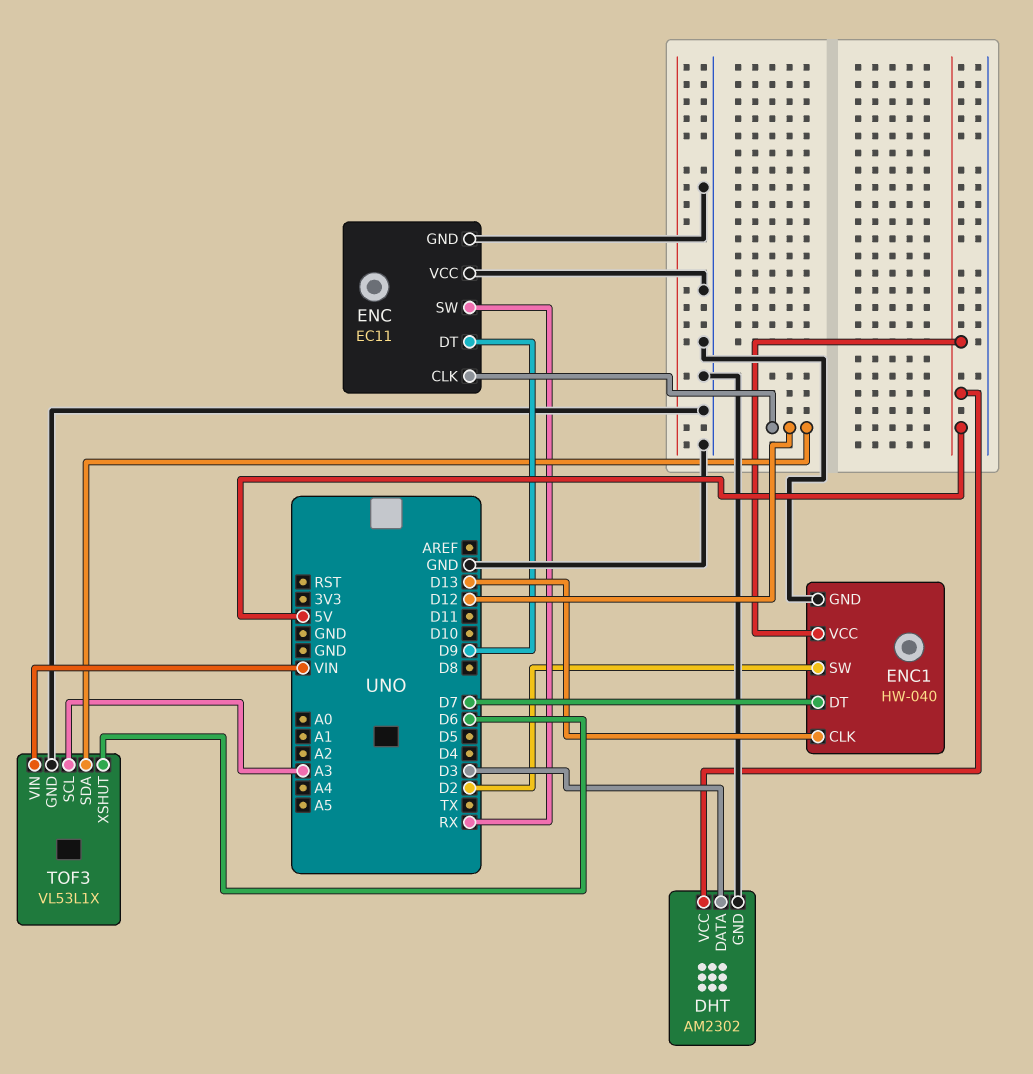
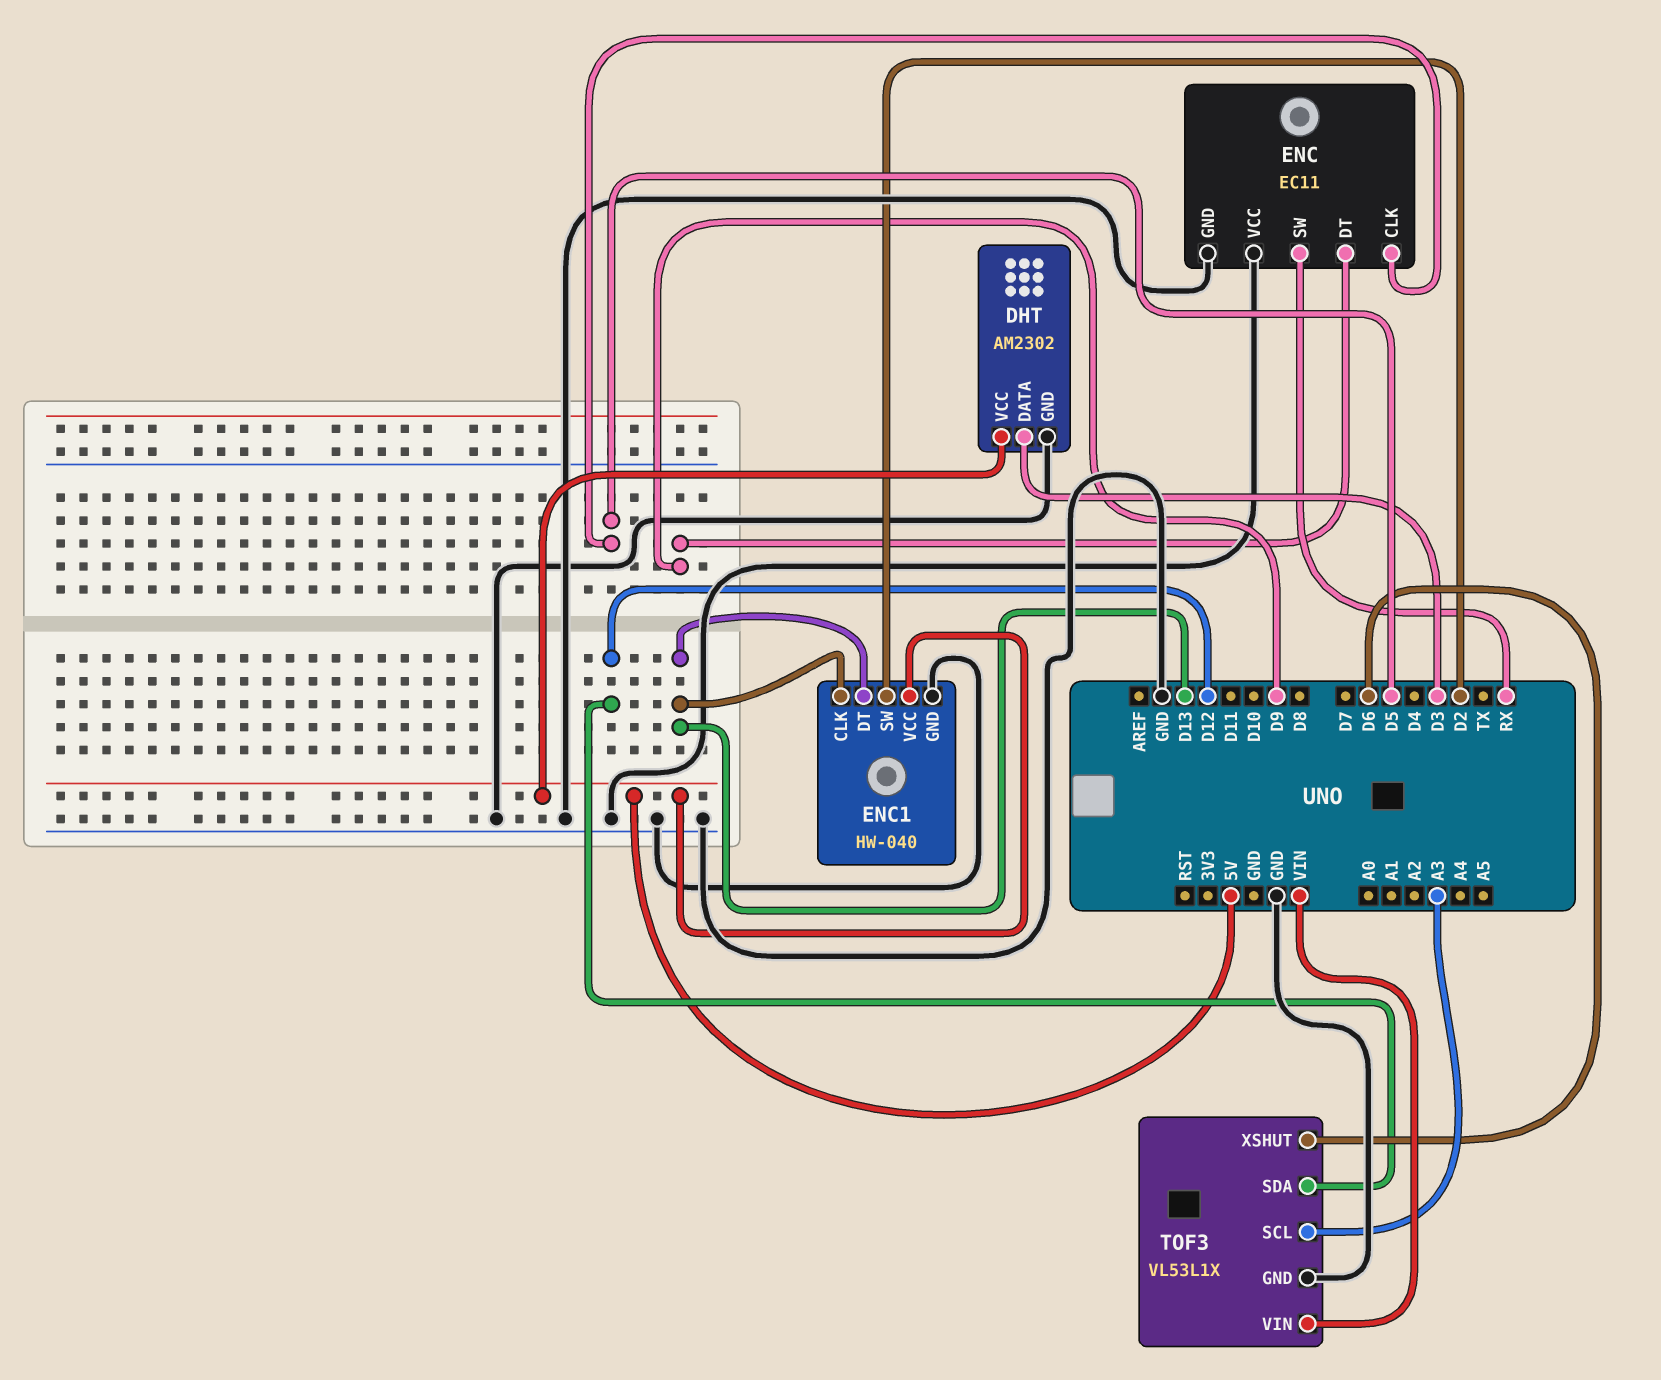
ENC pin CLK: D12 -> D5
ENC1 pin DT: D7 -> D13

